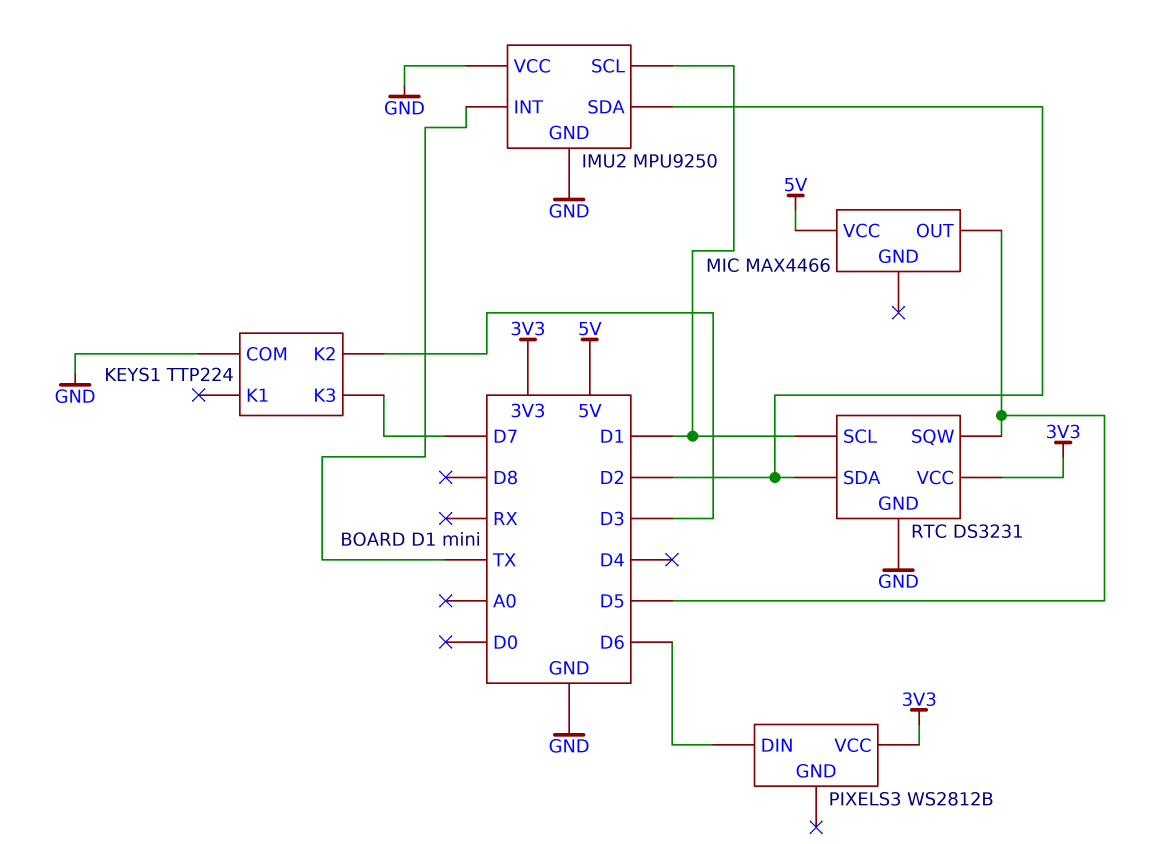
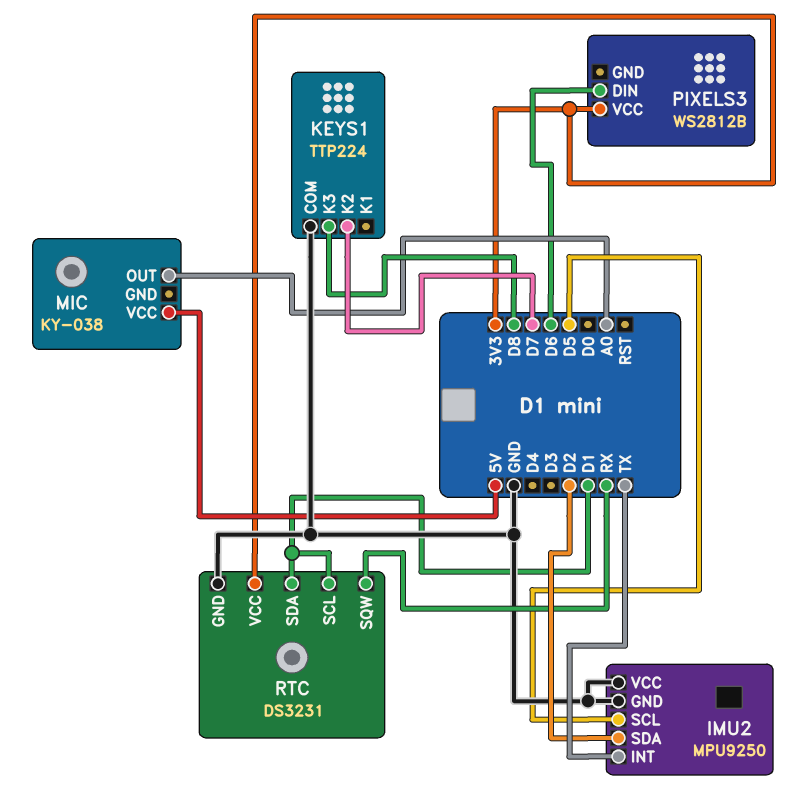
IMU2 pin SCL: D1 -> D5
KEYS1 pin K2: D3 -> D7
KEYS1 pin K3: D7 -> D8
MIC: MAX4466 -> KY-038
MIC pin OUT: D5 -> A0
RTC pin SDA: D2 -> D1
RTC pin SQW: D5 -> RX

